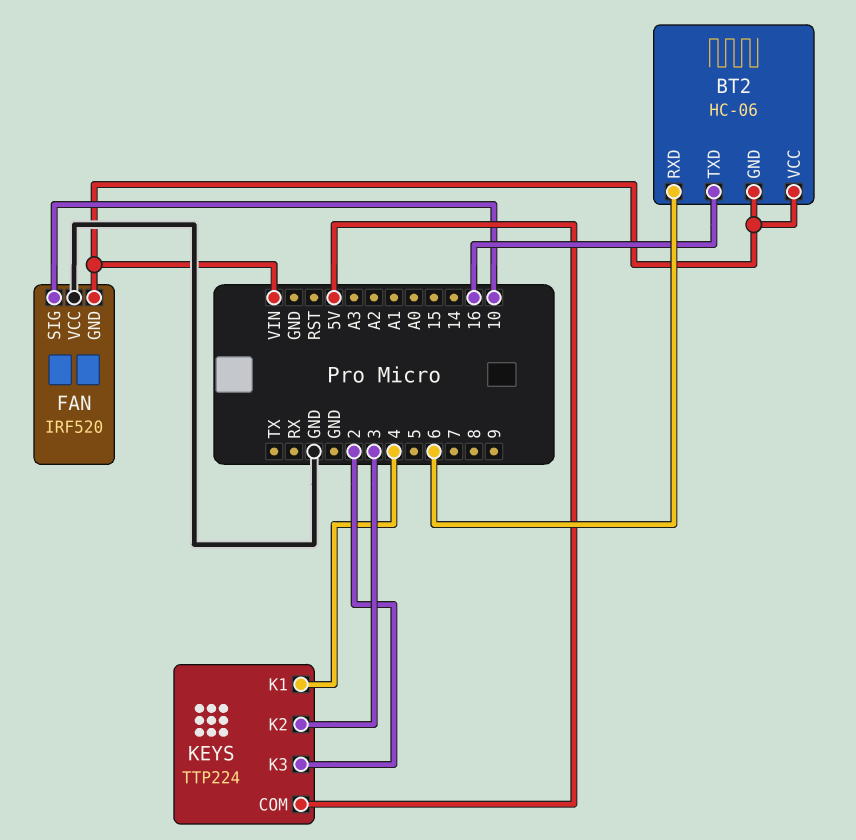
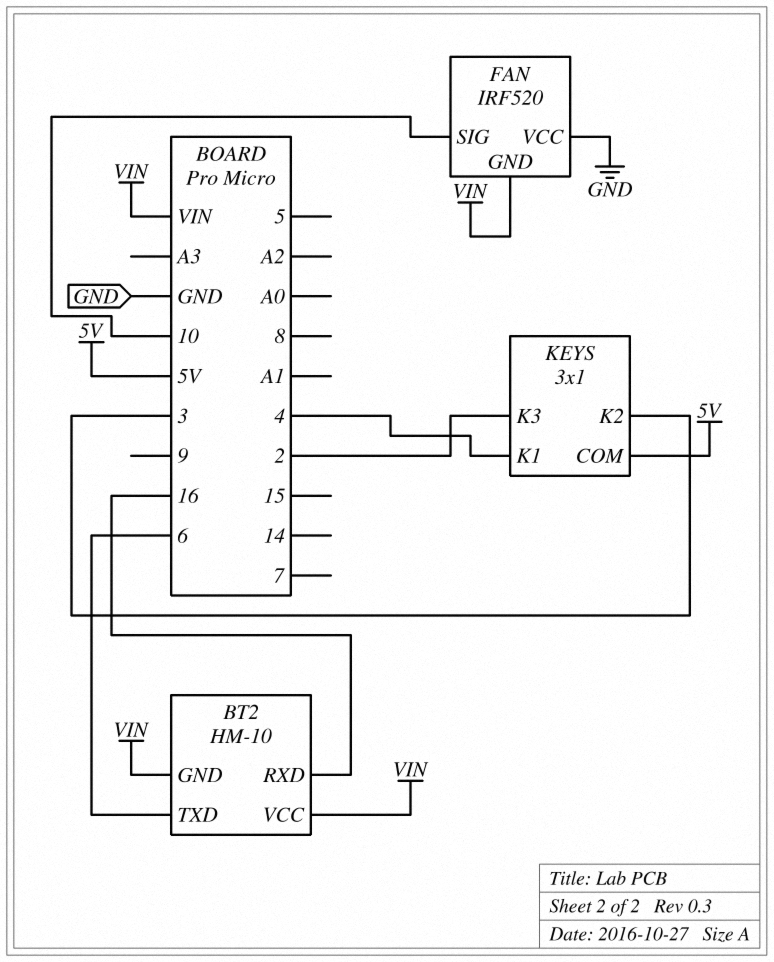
BT2: HC-06 -> HM-10
BT2 pin RXD: 6 -> 16
BT2 pin TXD: 16 -> 6
KEYS: TTP224 -> 3x1

